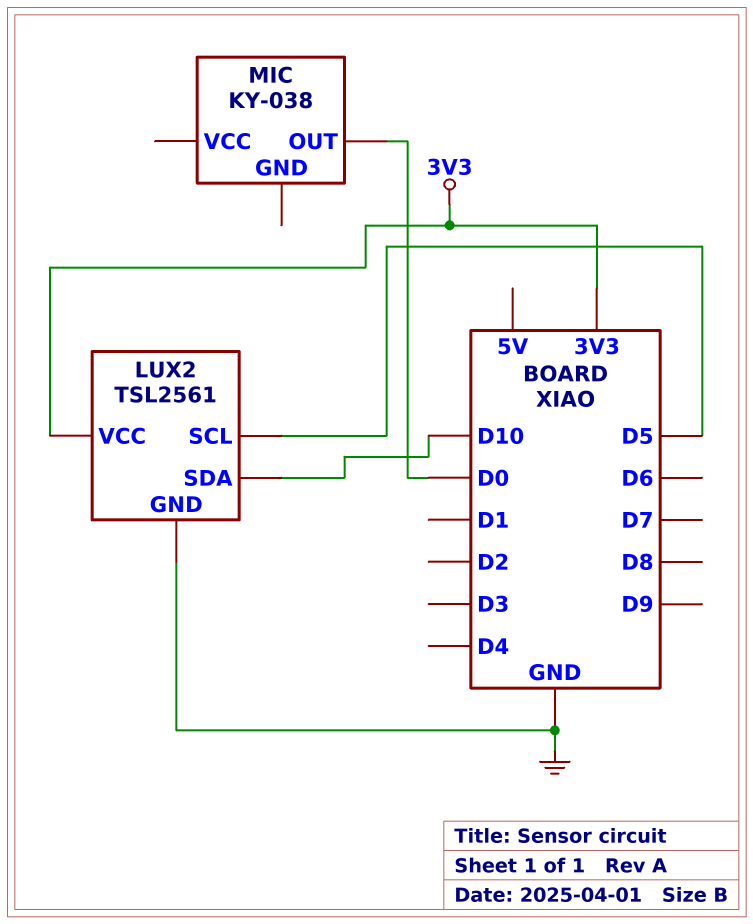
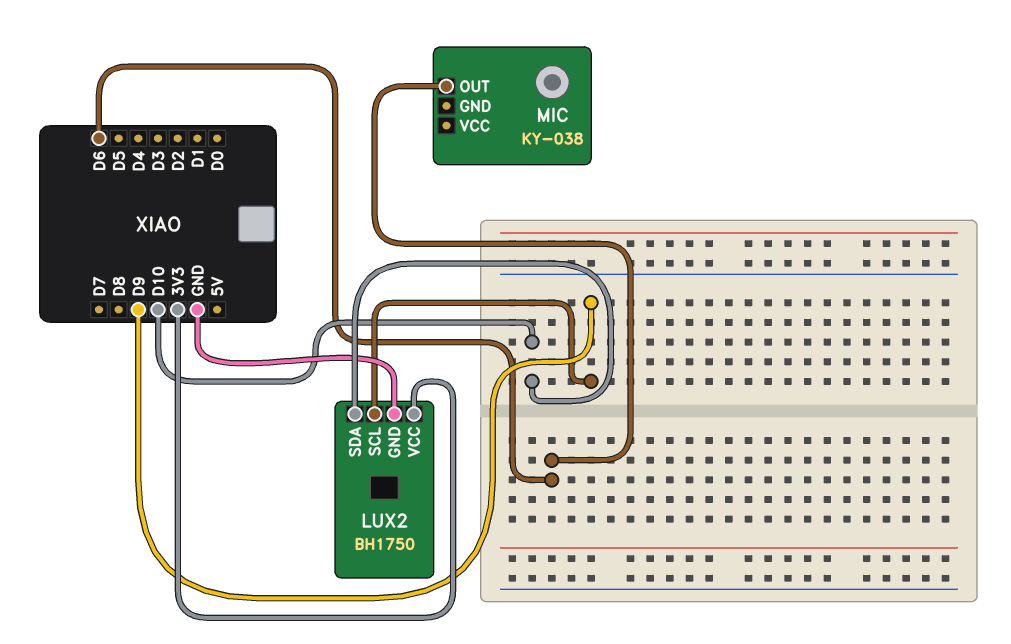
LUX2: TSL2561 -> BH1750
LUX2 pin SCL: D5 -> D9
MIC pin OUT: D0 -> D6

